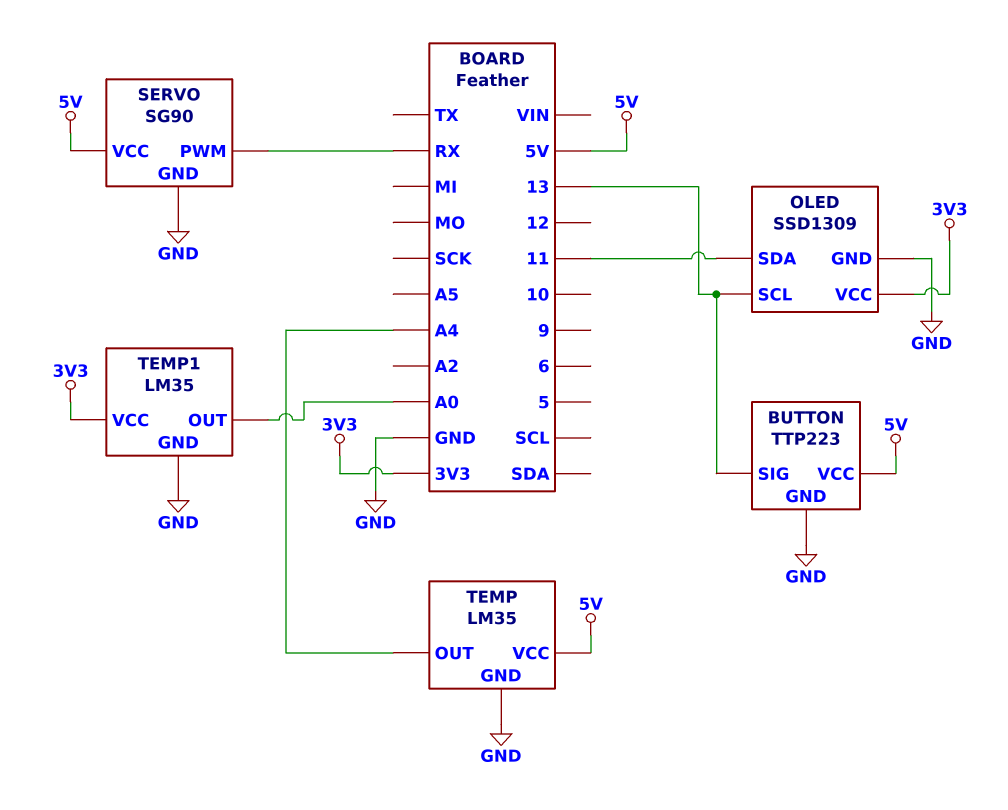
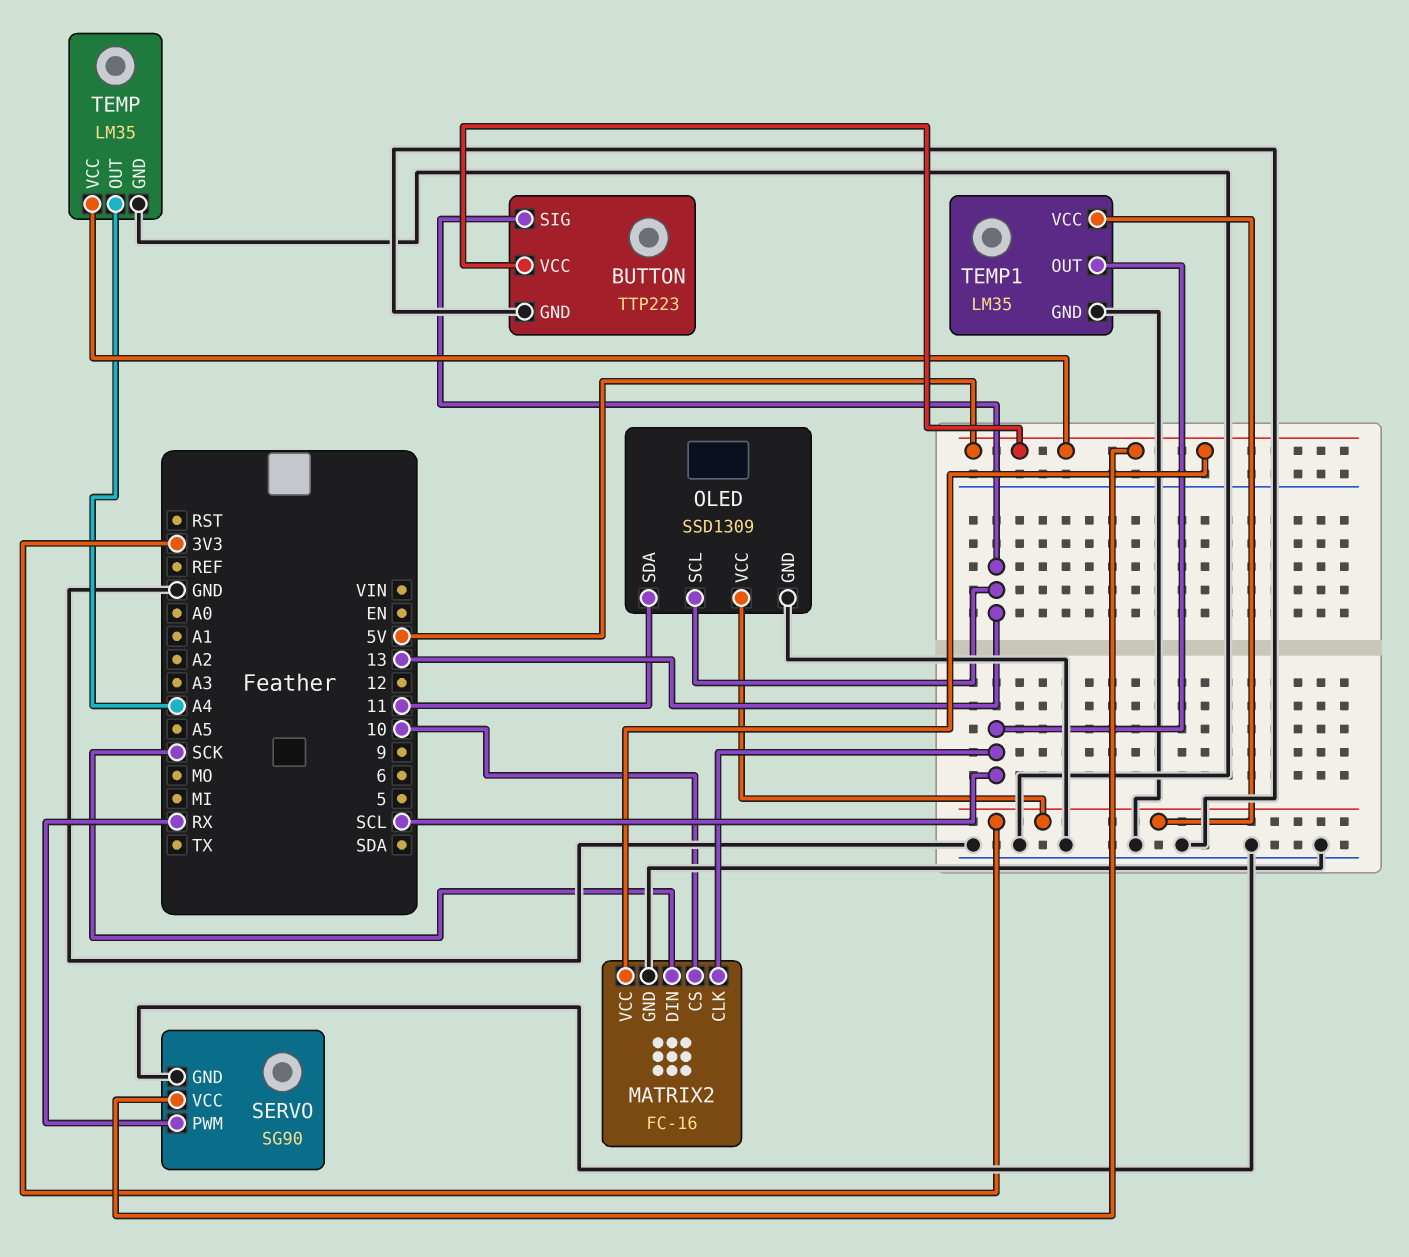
MATRIX2: none -> FC-16
MATRIX2 pin CLK: none -> SCL
MATRIX2 pin CS: none -> 10
MATRIX2 pin DIN: none -> SCK
MATRIX2 pin GND: none -> GND
MATRIX2 pin VCC: none -> 5V
TEMP1 pin OUT: A0 -> SCL

